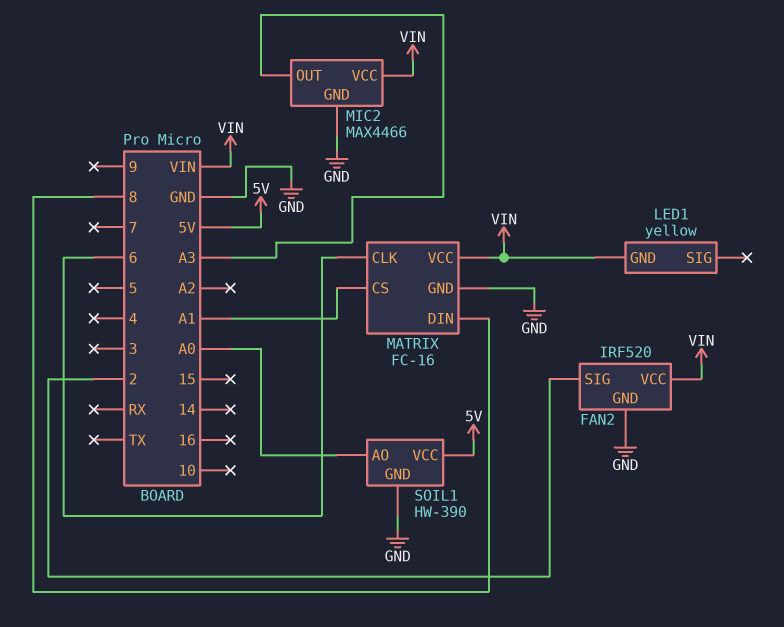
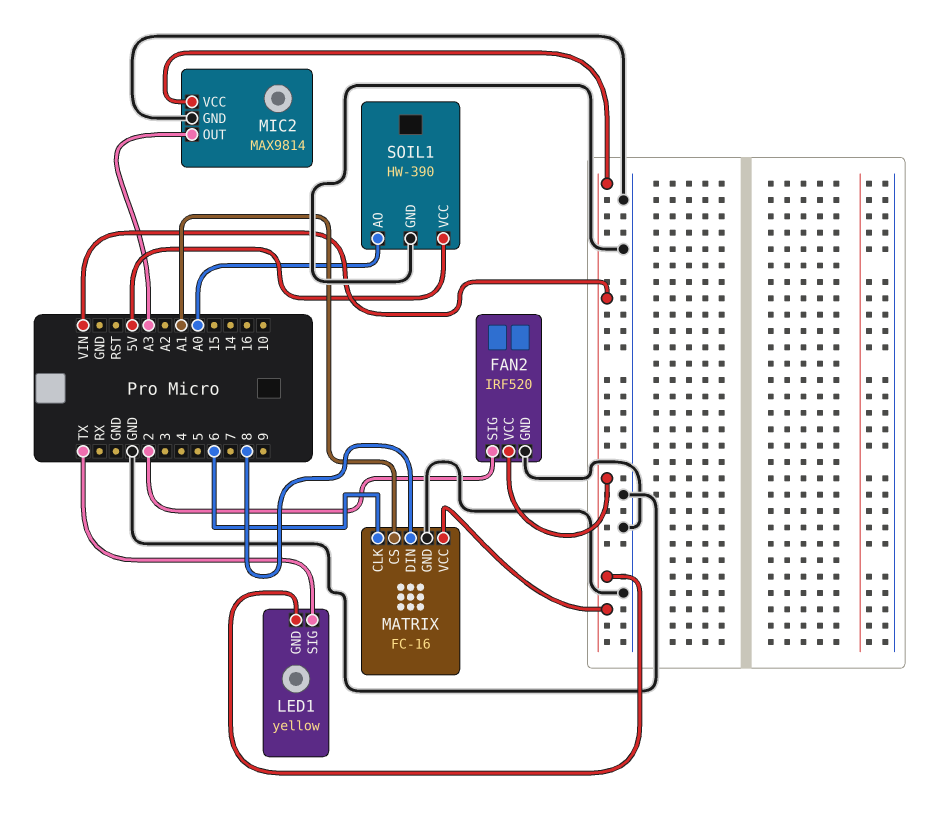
LED1 pin SIG: none -> TX
MIC2: MAX4466 -> MAX9814

